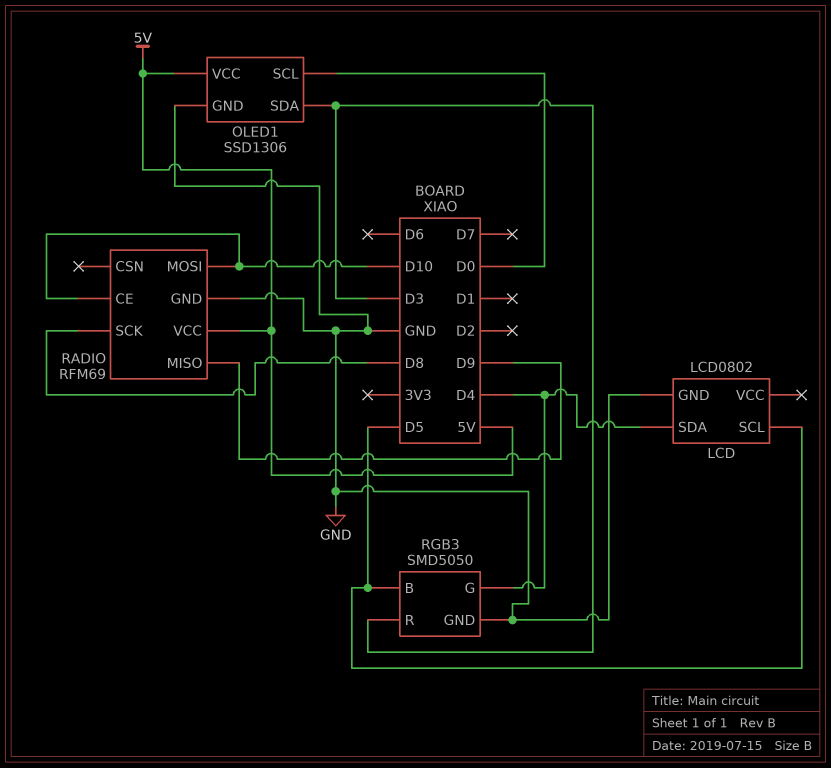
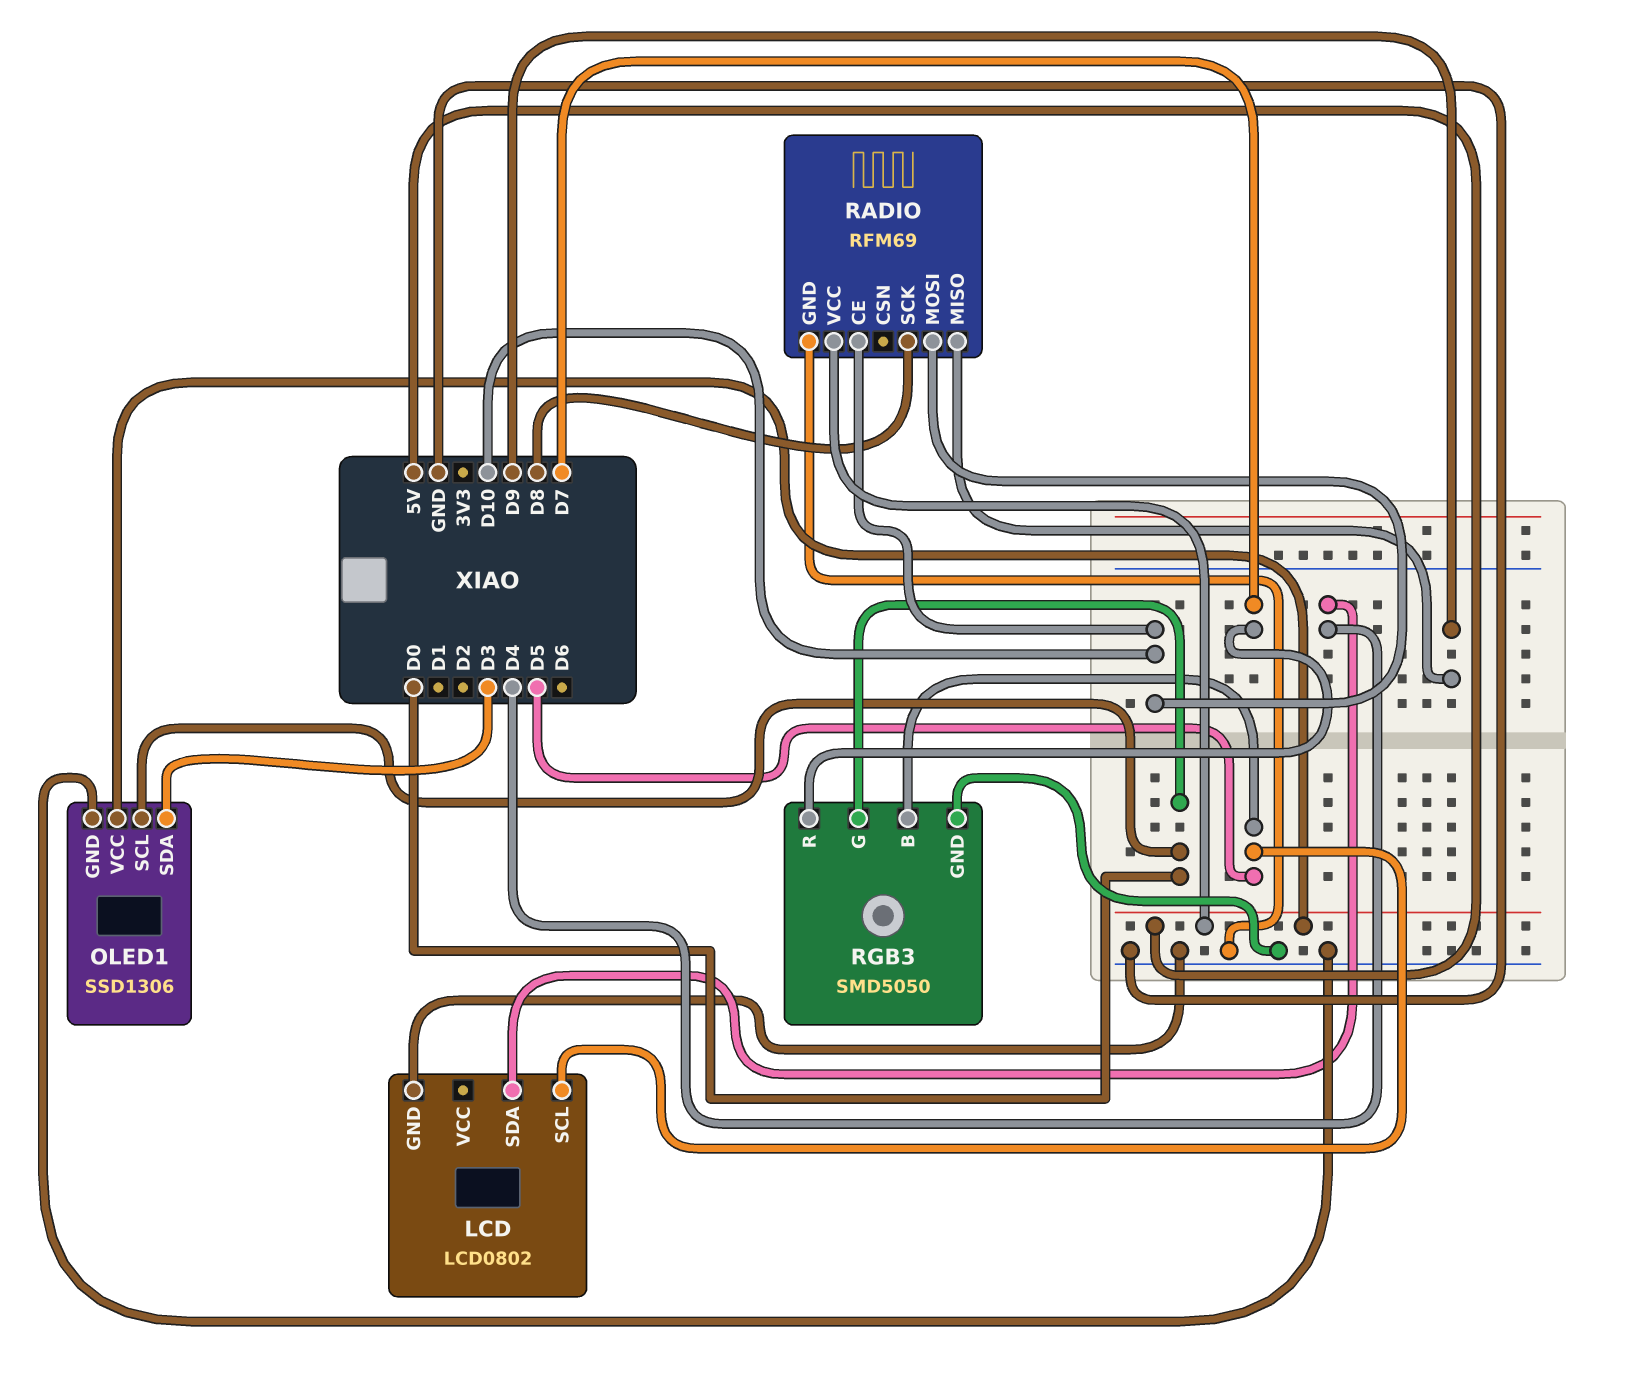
RGB3 pin G: D4 -> D0
RGB3 pin R: D3 -> D7

